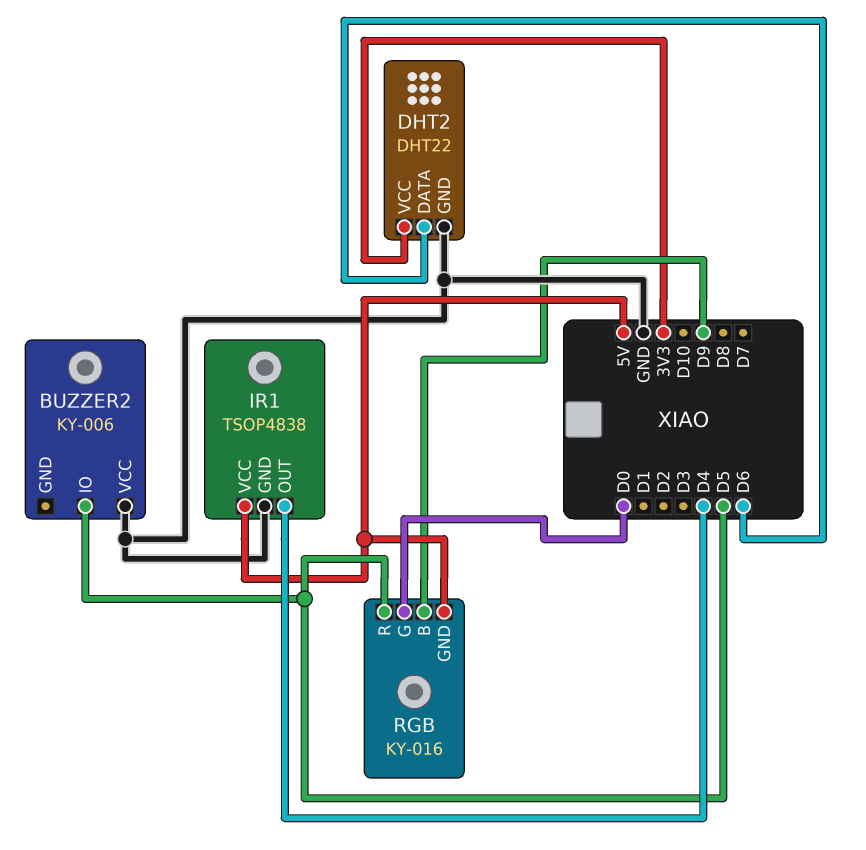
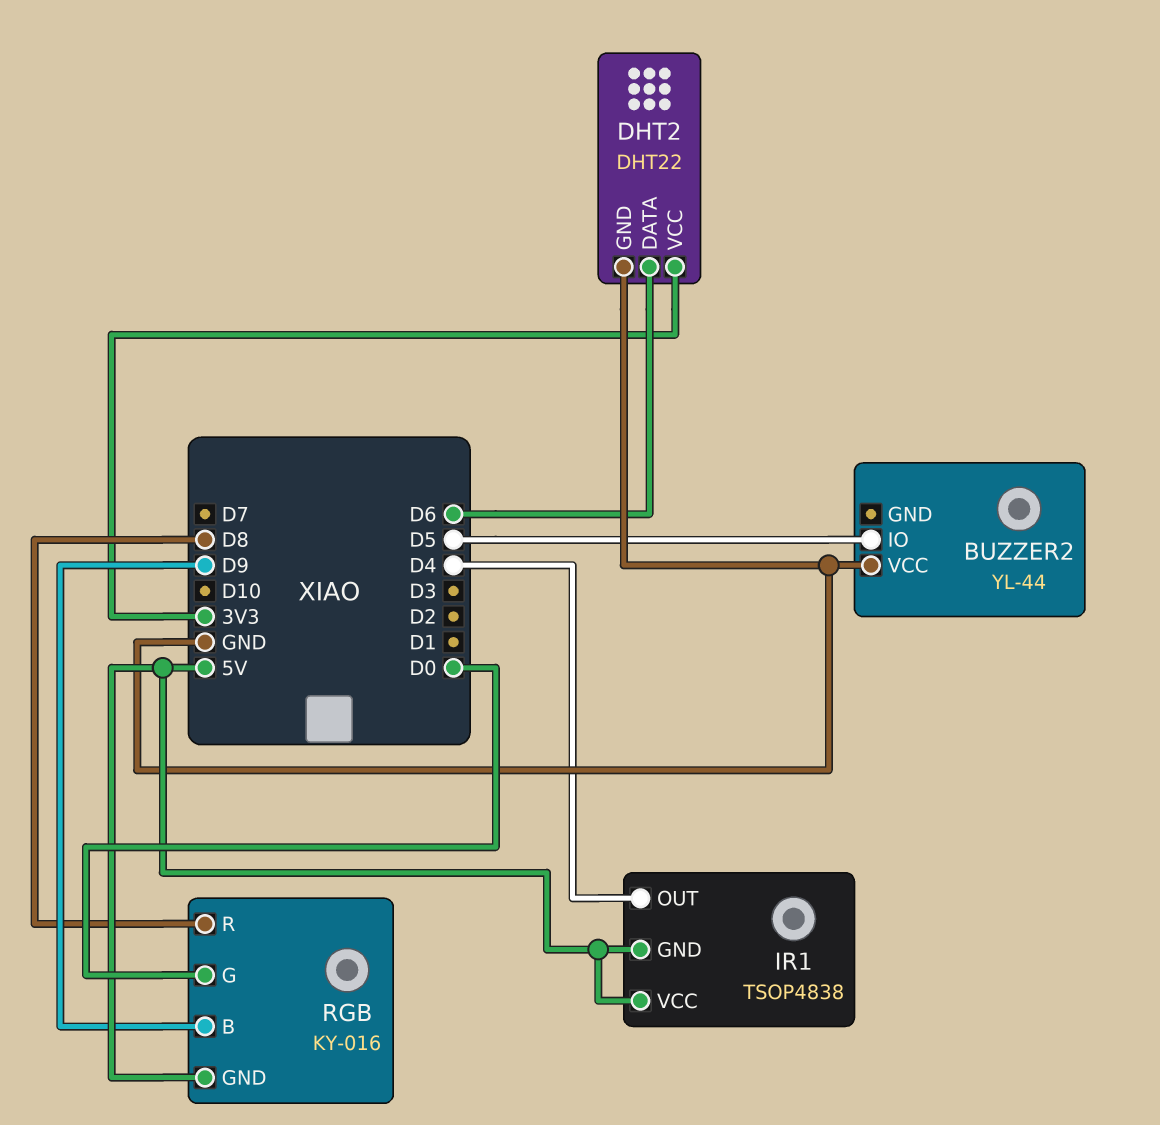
BUZZER2: KY-006 -> YL-44
IR1 pin GND: GND -> 5V
RGB pin R: D5 -> D8

